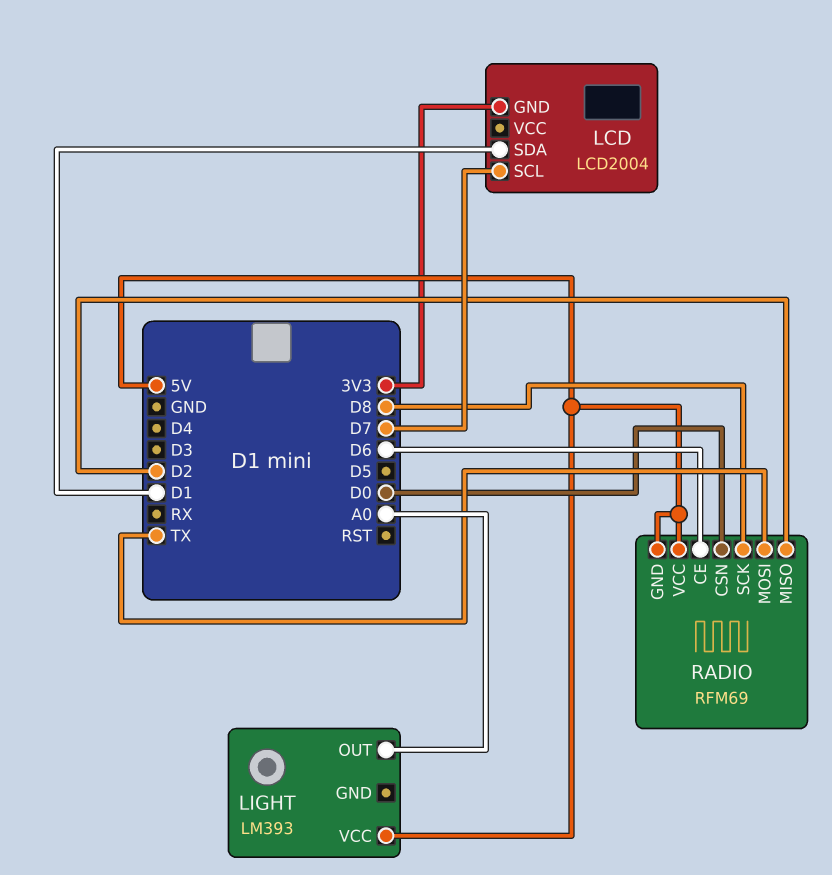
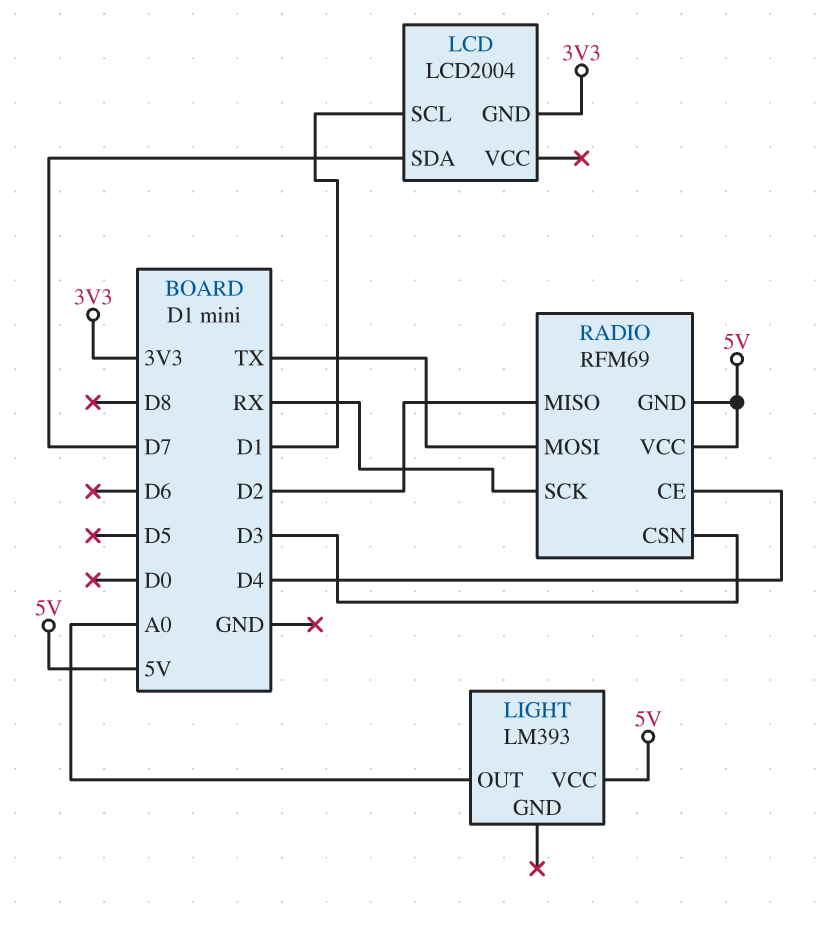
LCD pin SCL: D7 -> D1
LCD pin SDA: D1 -> D7
RADIO pin CE: D6 -> D4
RADIO pin CSN: D0 -> D3
RADIO pin SCK: D8 -> RX

